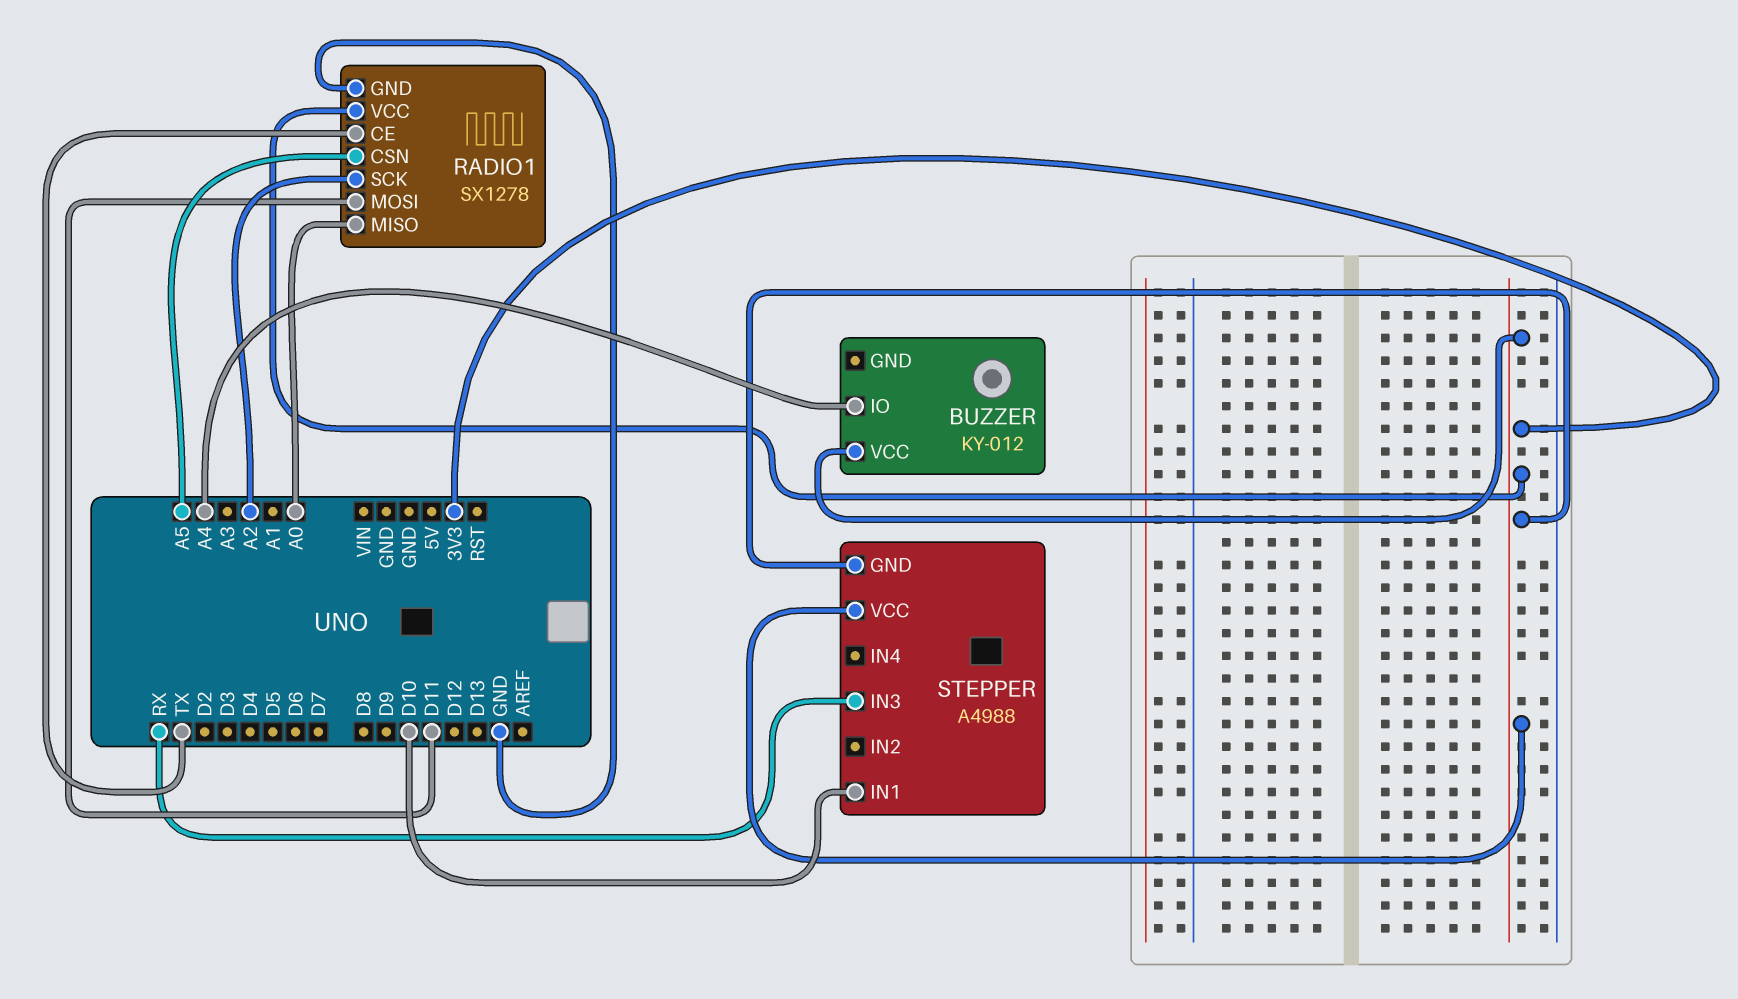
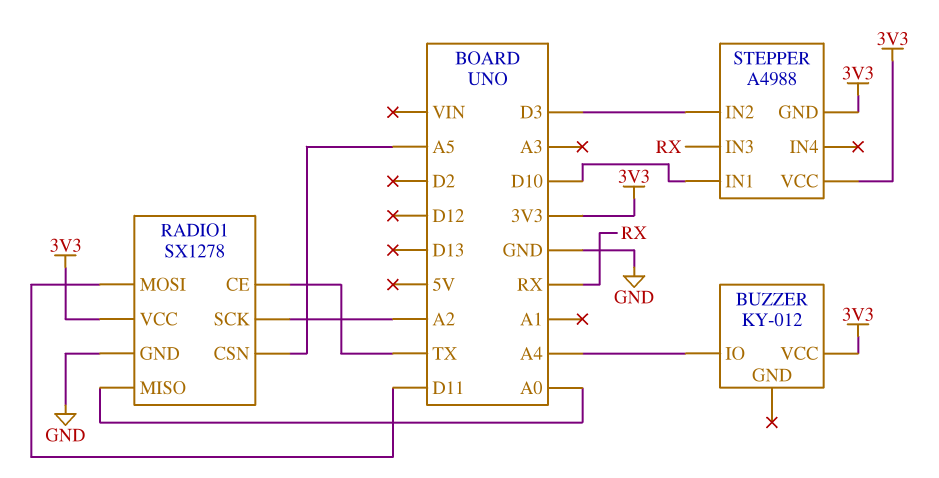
STEPPER pin IN2: none -> D3

